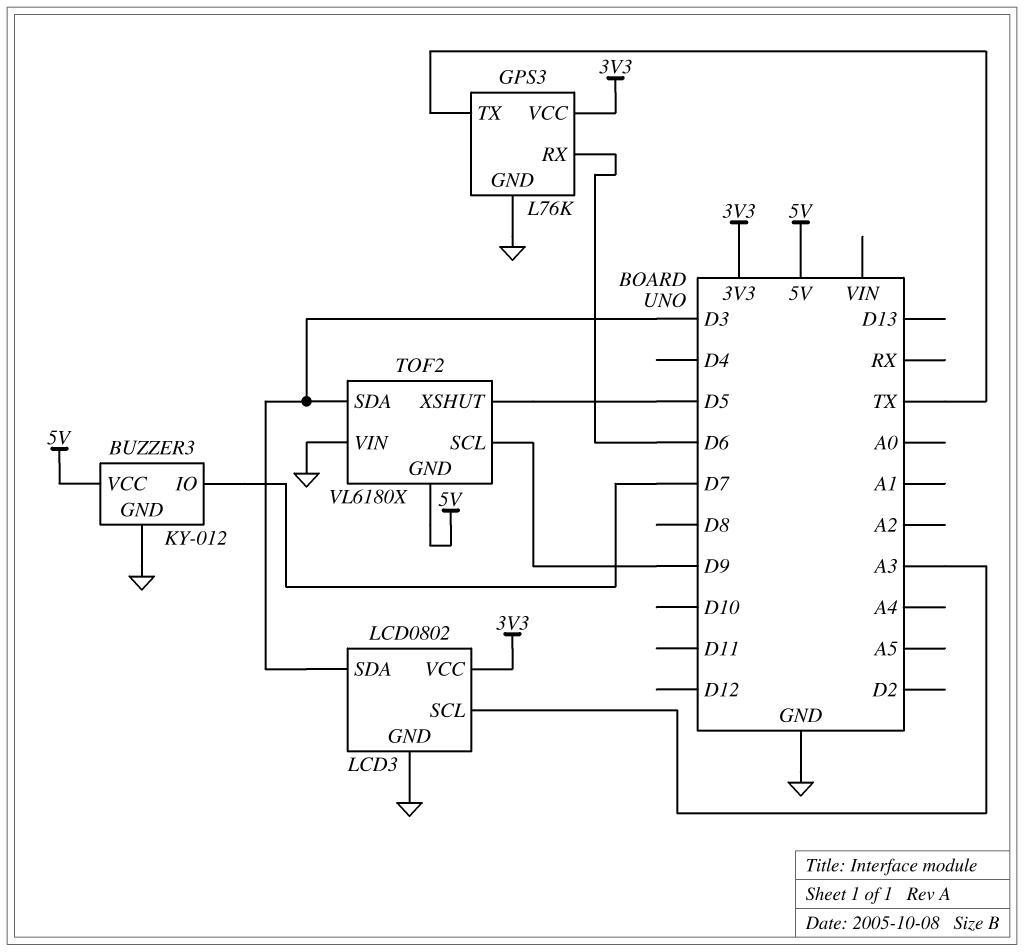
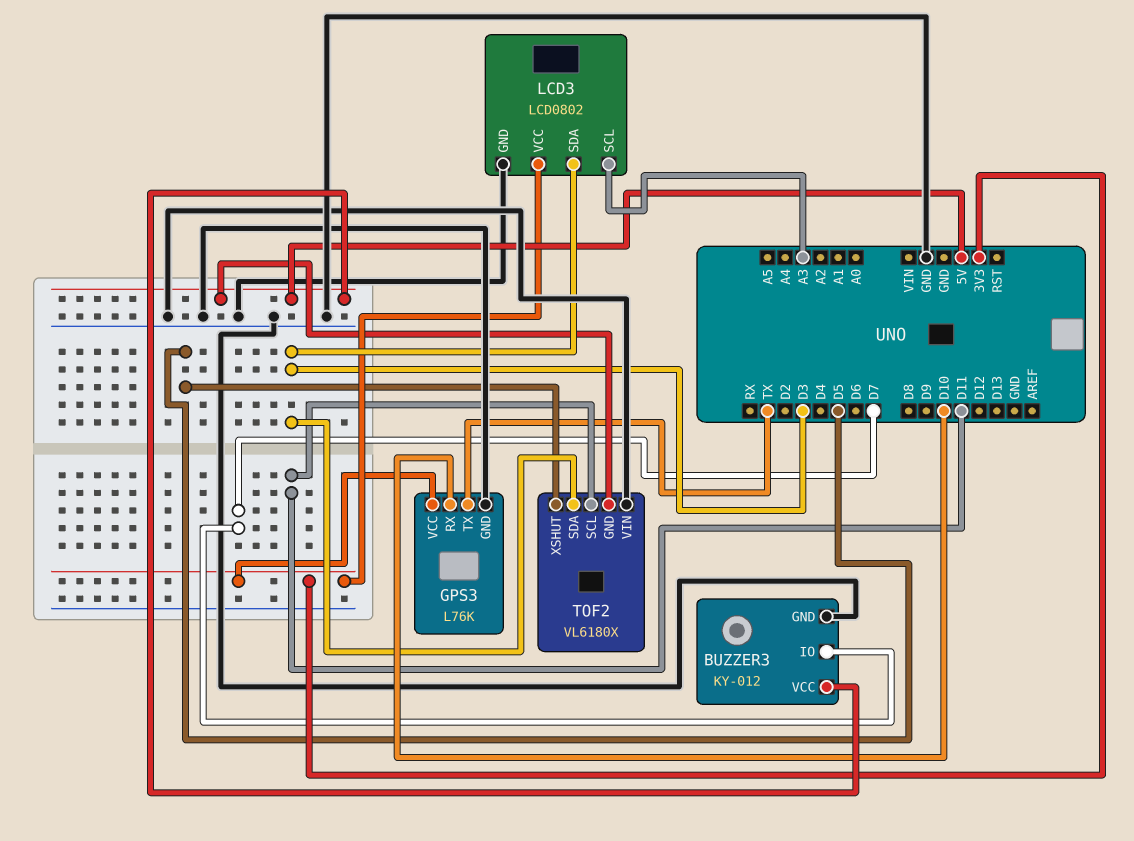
GPS3 pin RX: D6 -> D10
TOF2 pin SCL: D9 -> D11

